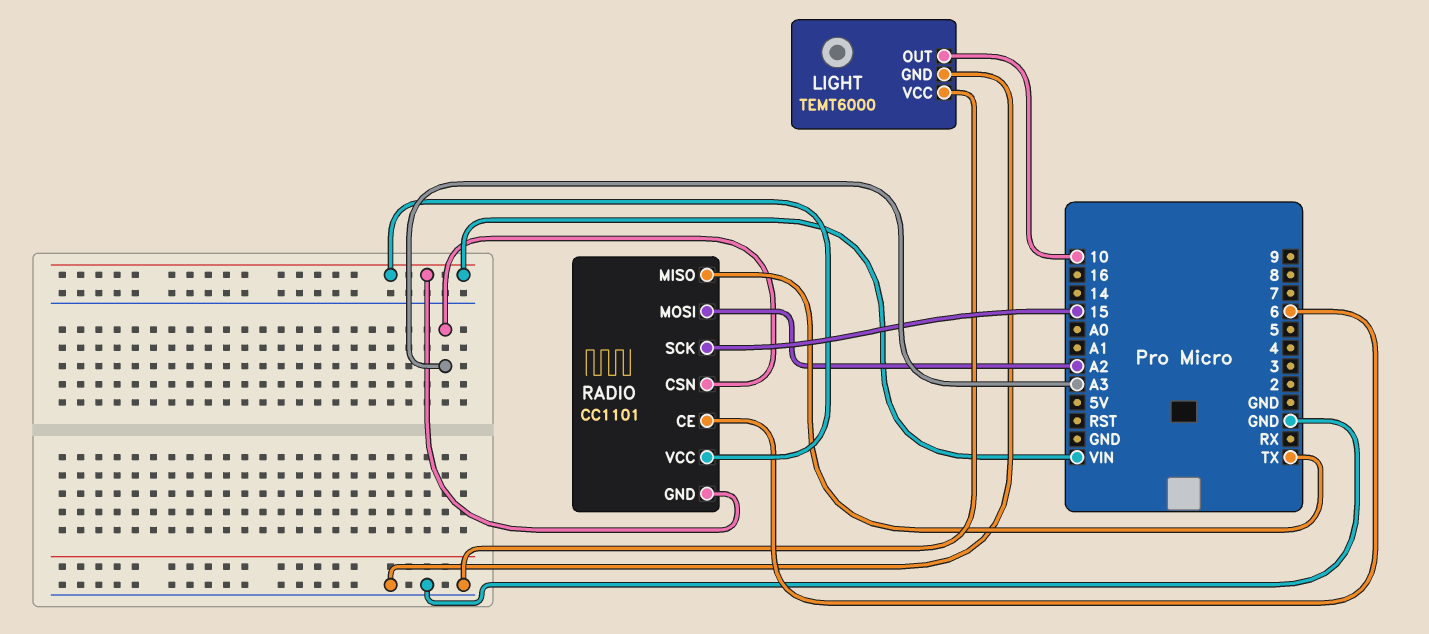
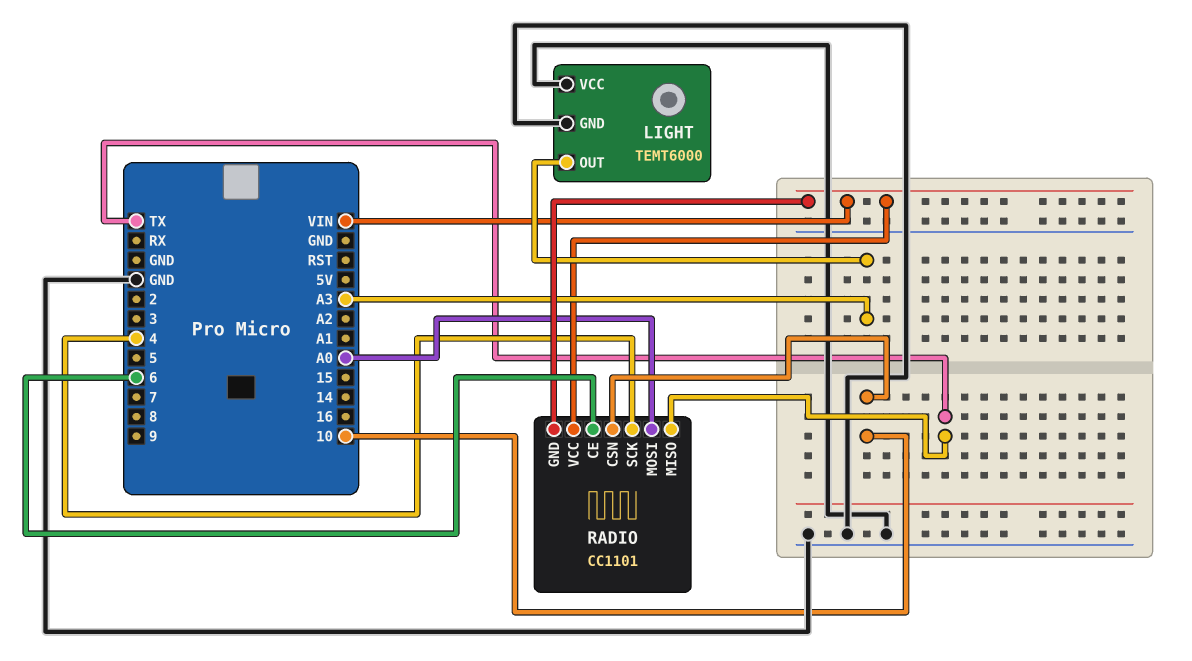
LIGHT pin OUT: 10 -> A3
RADIO pin CSN: A3 -> 10
RADIO pin MOSI: A2 -> A0
RADIO pin SCK: 15 -> 4

